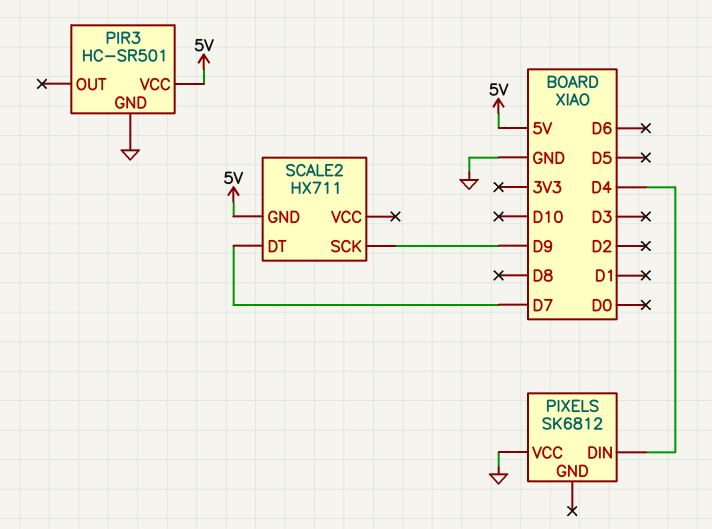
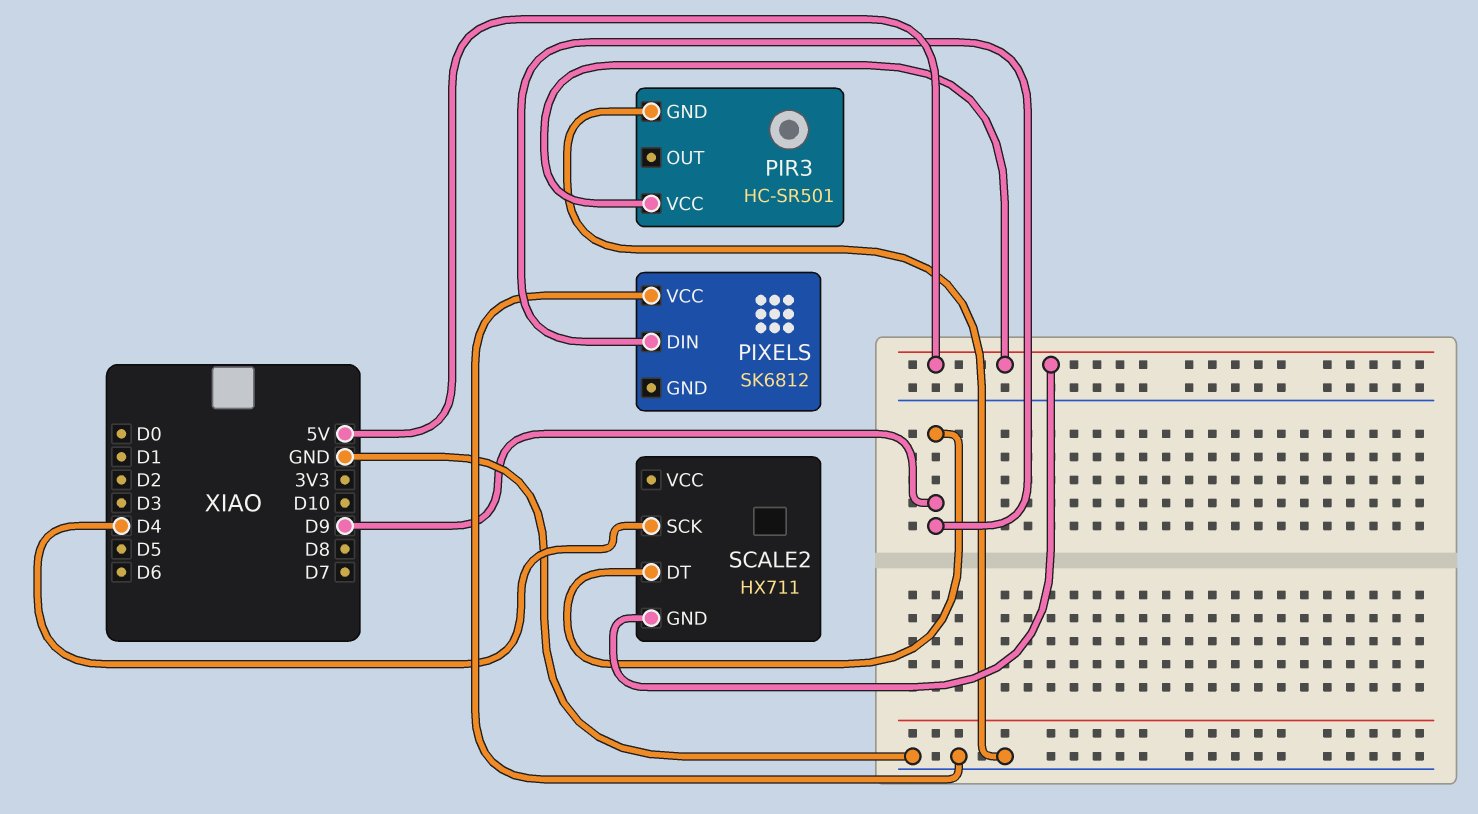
PIXELS pin DIN: D4 -> D9
SCALE2 pin DT: D7 -> D9
SCALE2 pin SCK: D9 -> D4

